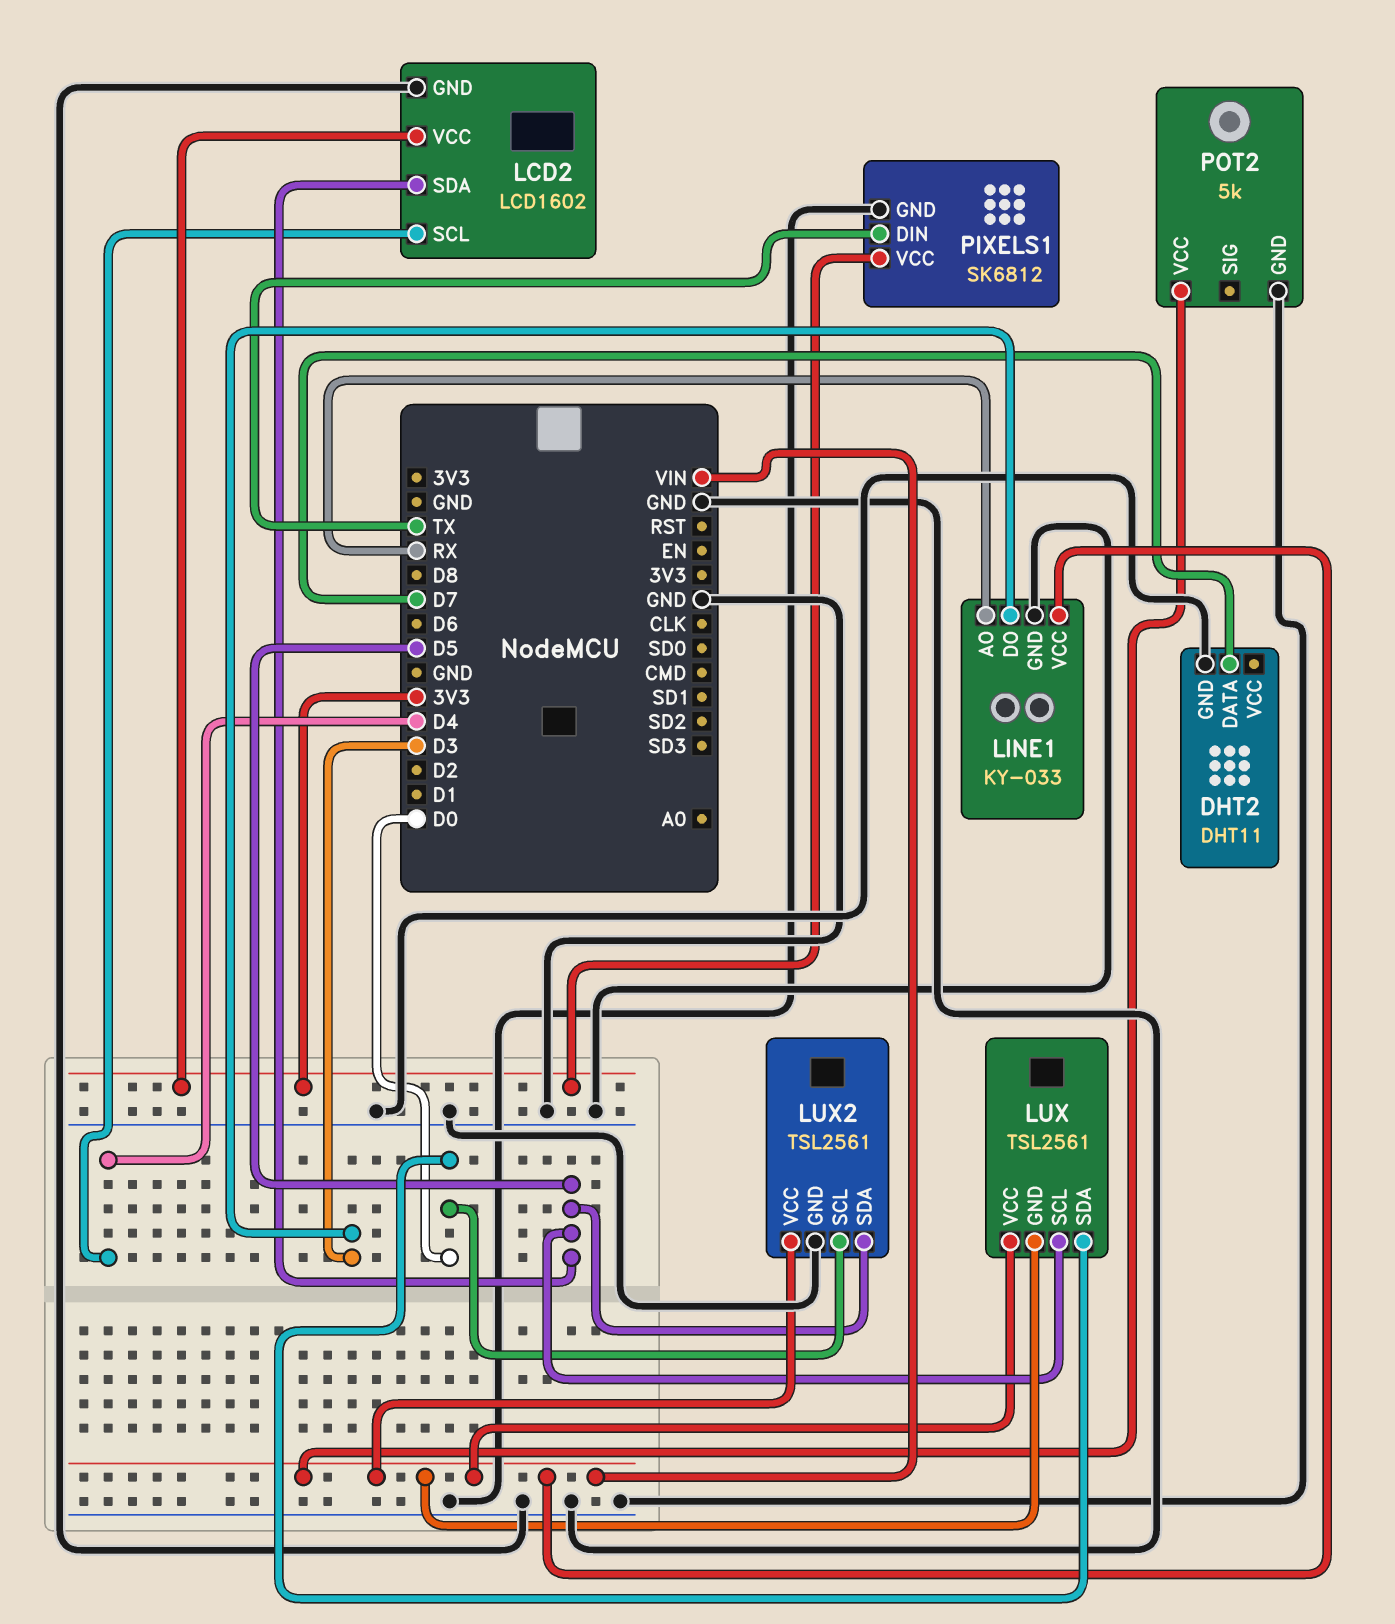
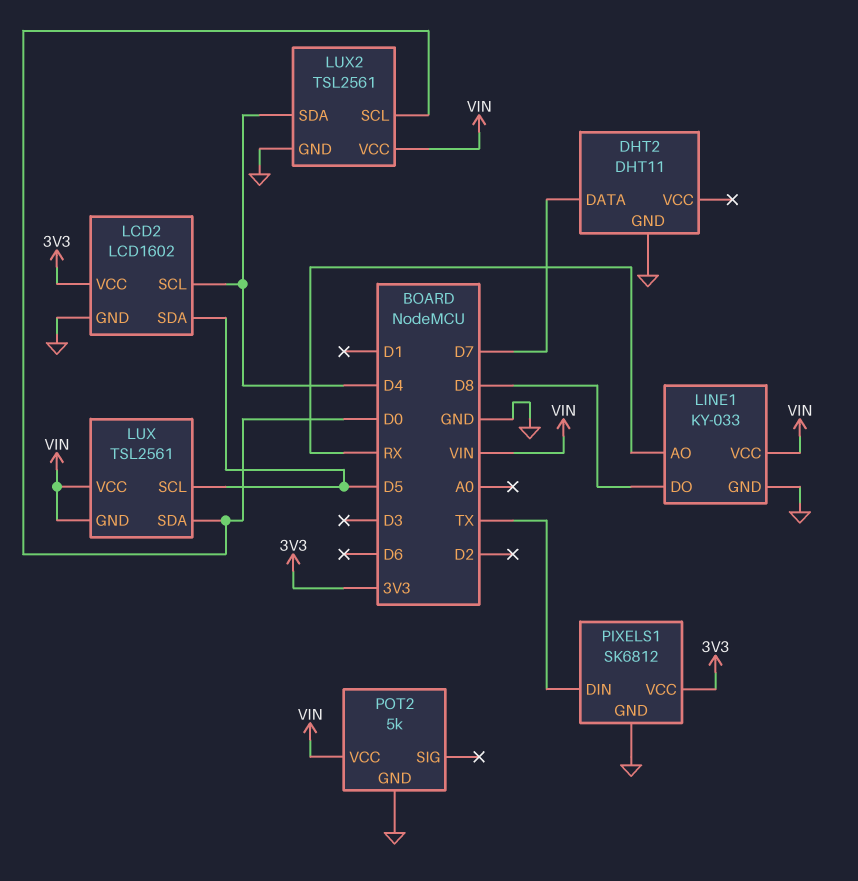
LINE1 pin DO: D3 -> D8
LUX2 pin SDA: D5 -> D4

